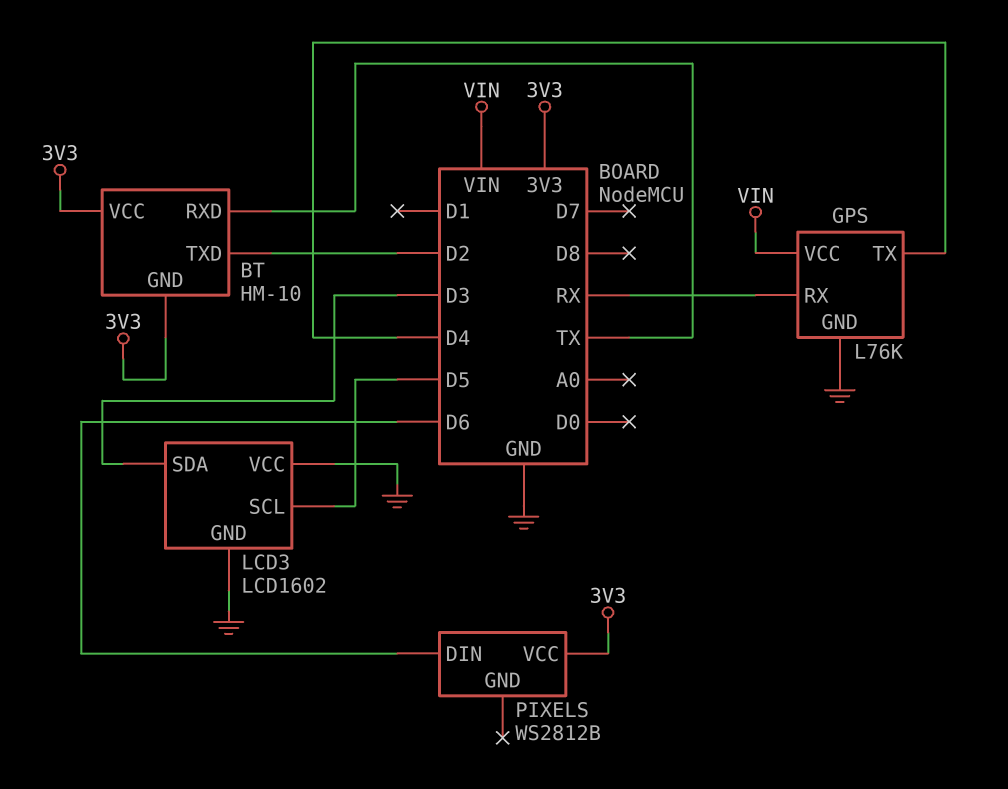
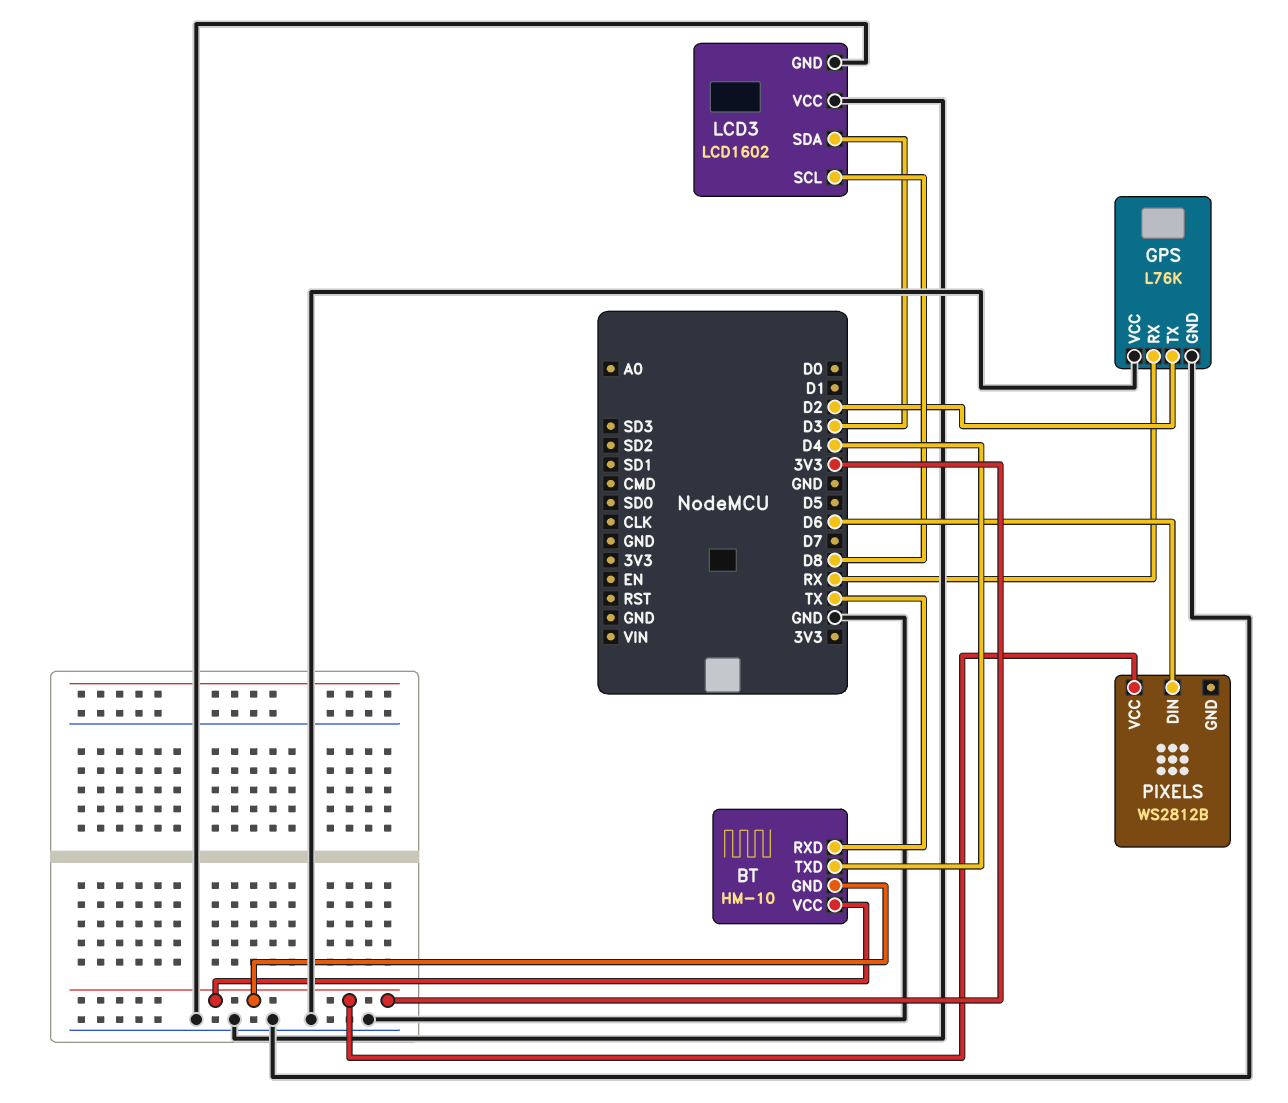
BT pin TXD: D2 -> D4
GPS pin TX: D4 -> D2
GPS pin VCC: VIN -> GND
LCD3 pin SCL: D5 -> D8

